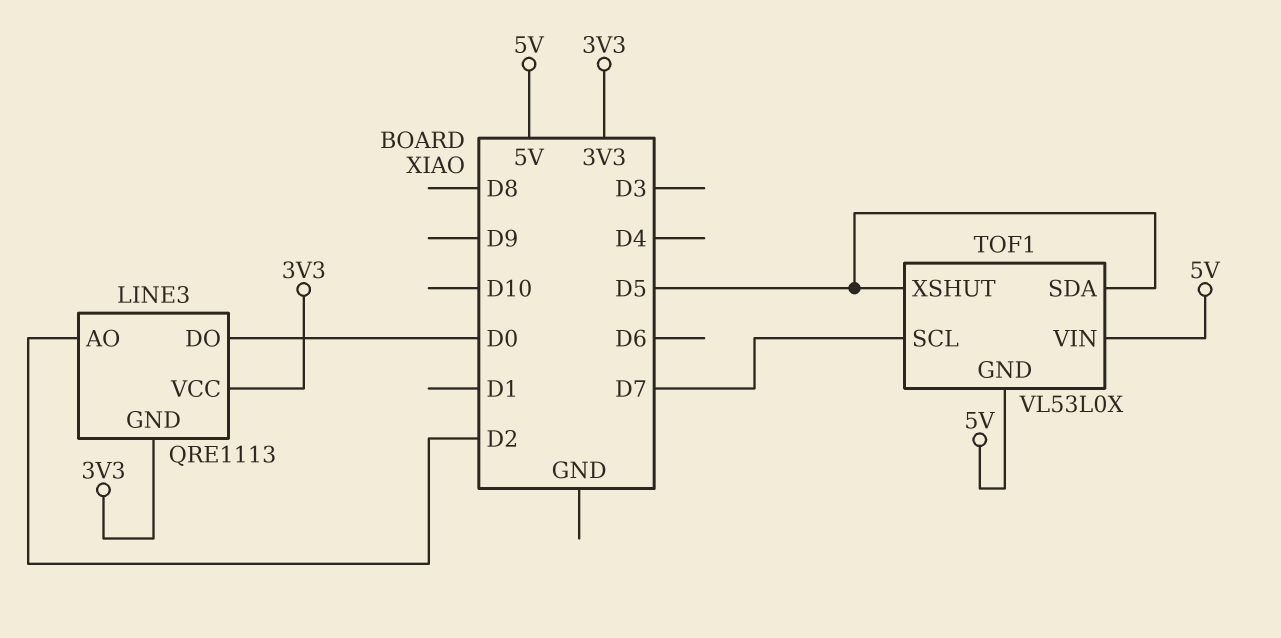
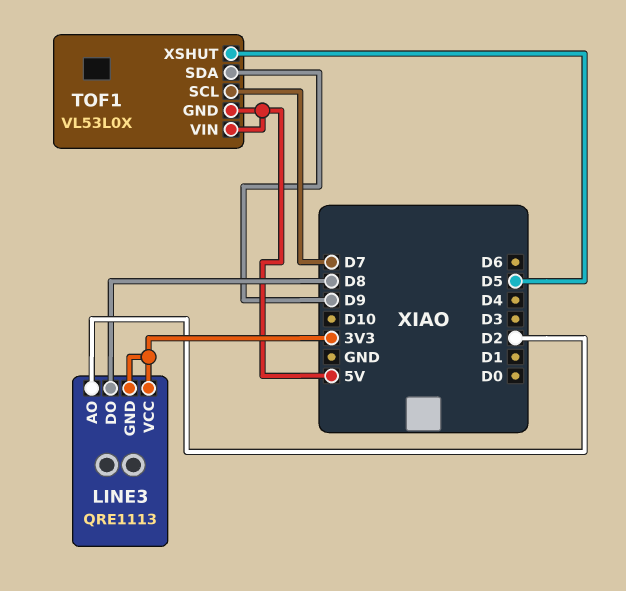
LINE3 pin DO: D0 -> D8
TOF1 pin SDA: D5 -> D9

